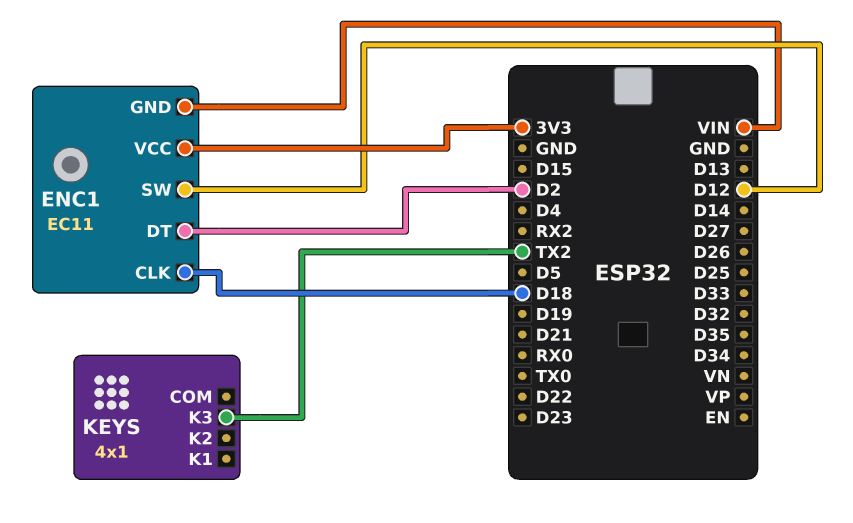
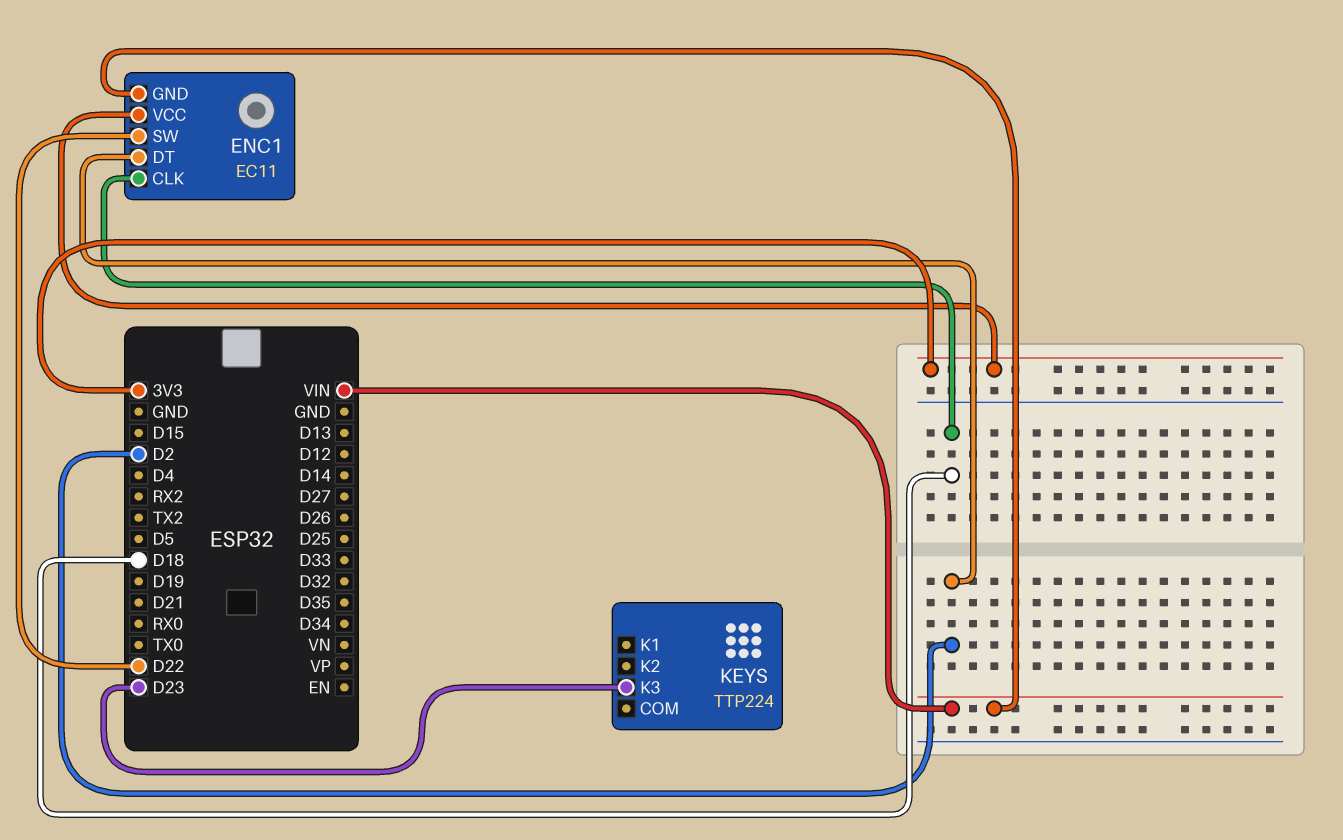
ENC1 pin SW: D12 -> D22
KEYS: 4x1 -> TTP224
KEYS pin K3: TX2 -> D23

